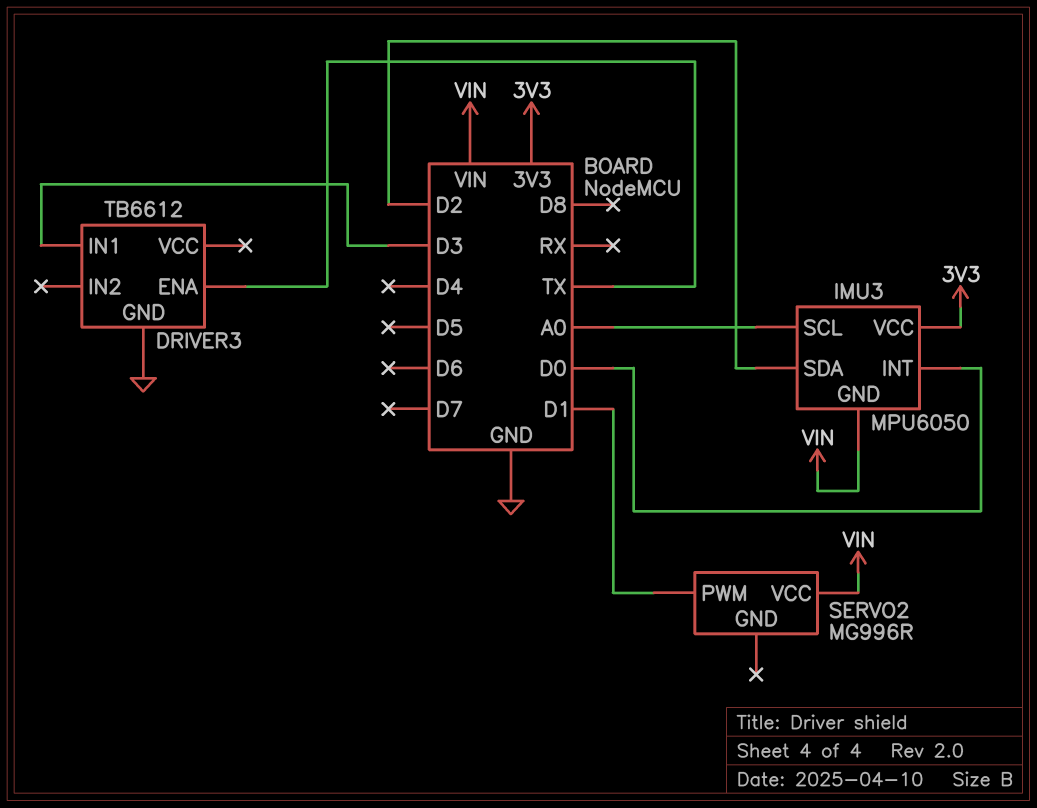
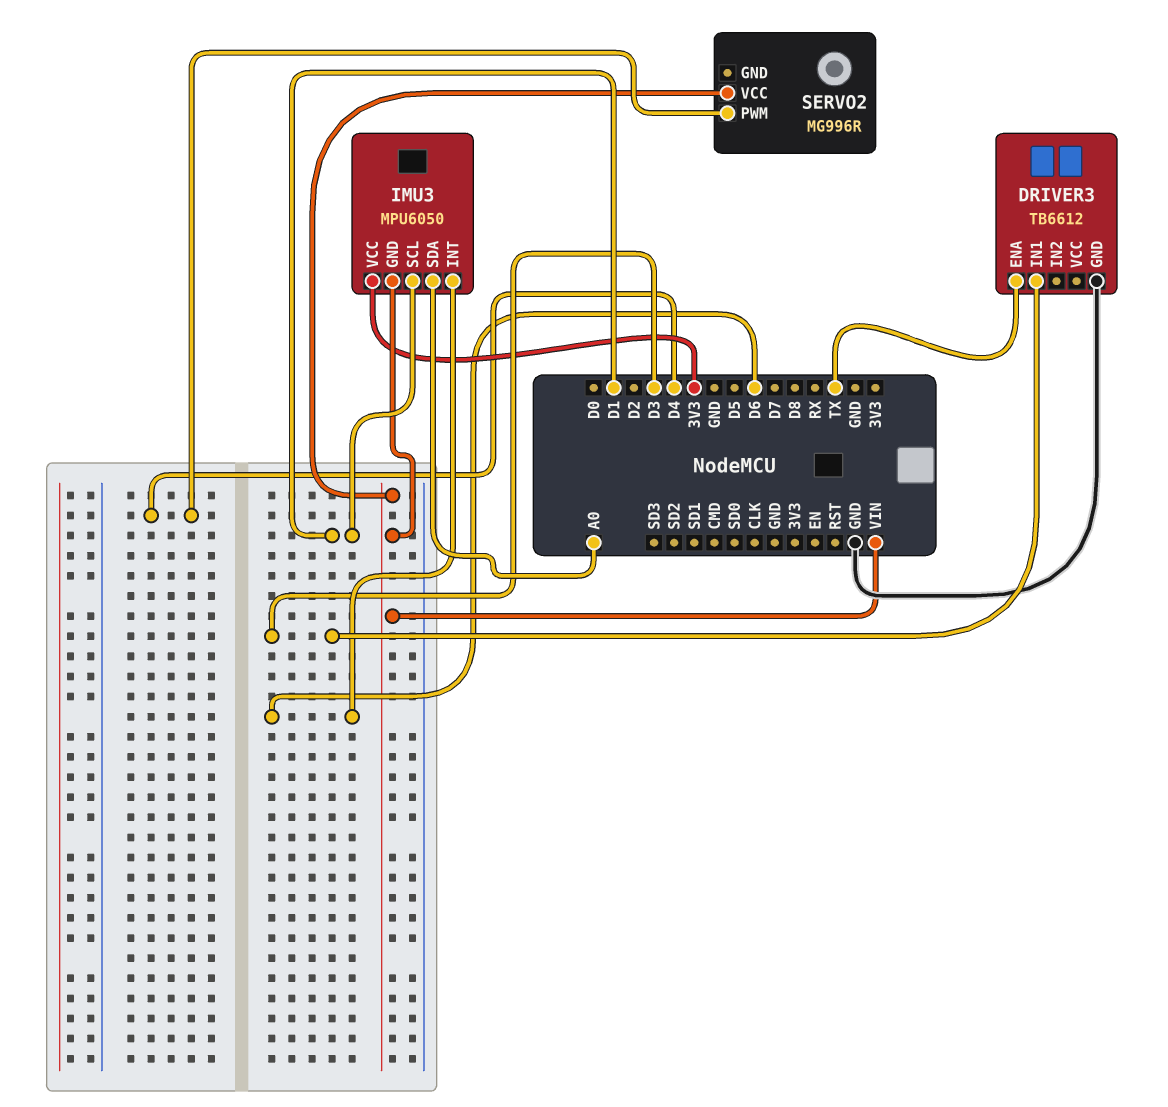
IMU3 pin INT: D0 -> D6
IMU3 pin SCL: A0 -> D1
IMU3 pin SDA: D2 -> A0
SERVO2 pin PWM: D1 -> D4

